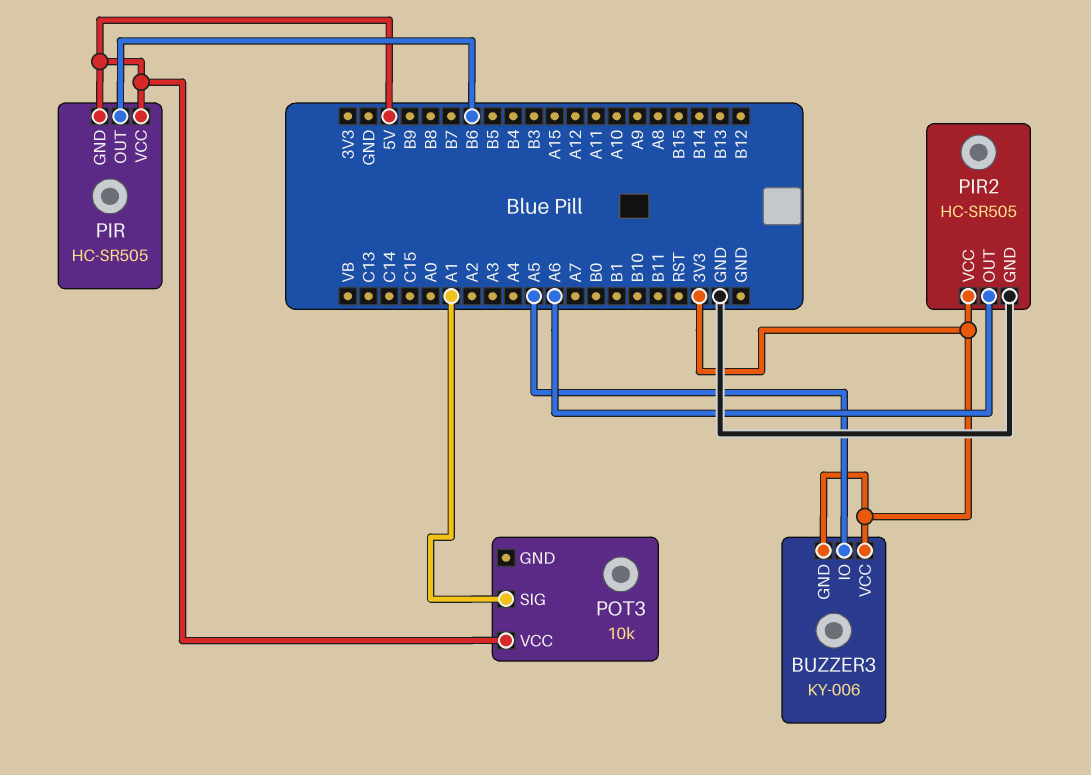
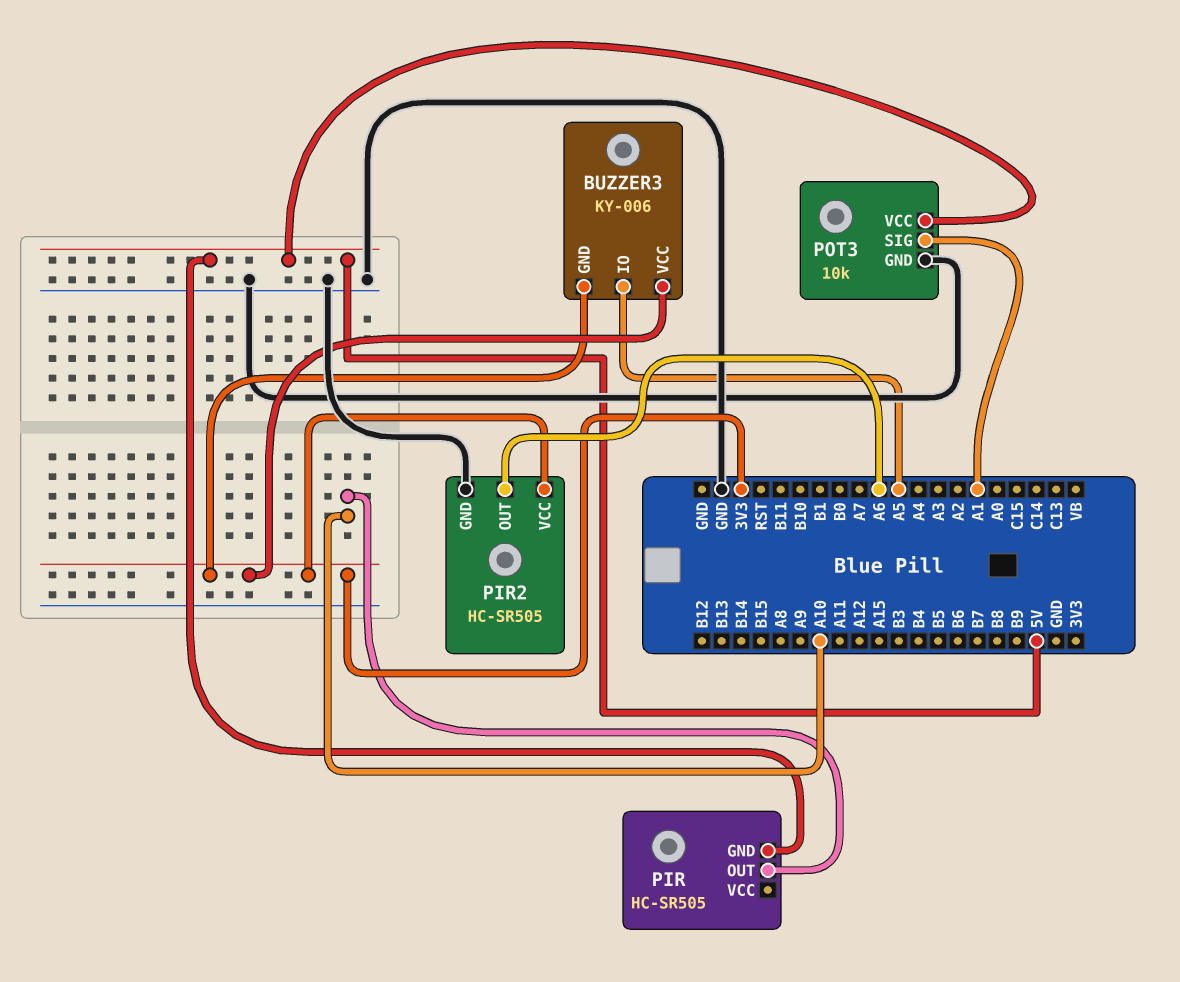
PIR pin OUT: B6 -> A10
PIR pin VCC: 5V -> none
POT3 pin GND: none -> GND

